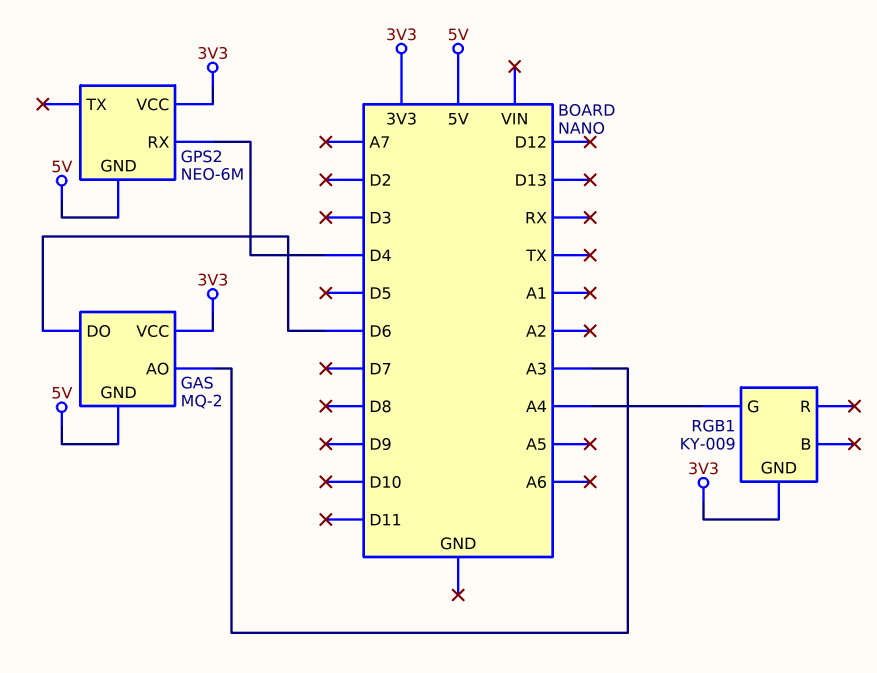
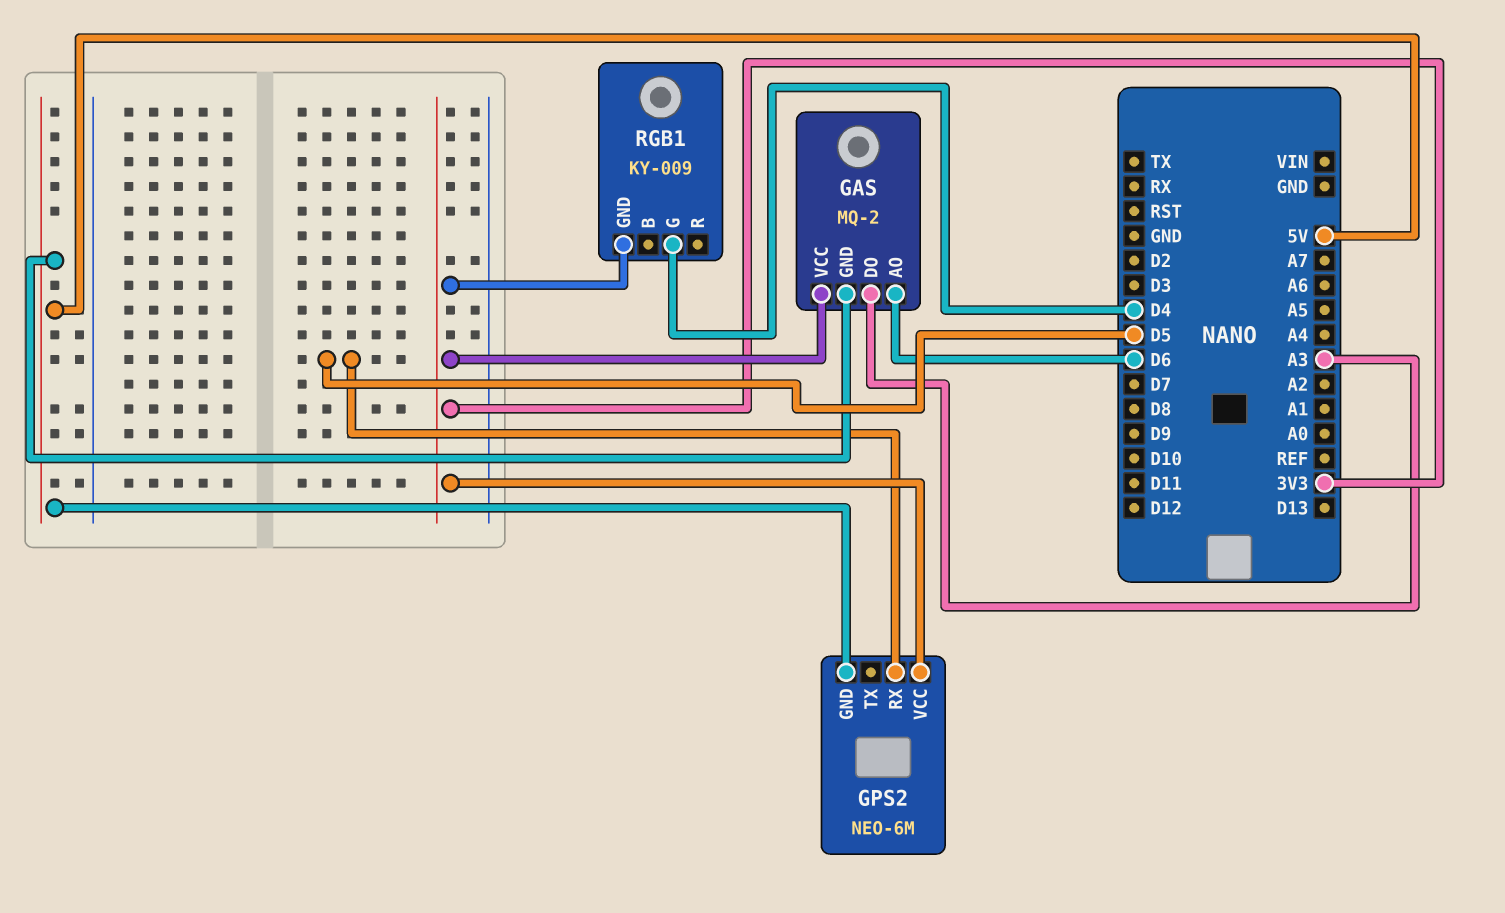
GAS pin AO: A3 -> D6
GAS pin DO: D6 -> A3
GPS2 pin RX: D4 -> D5
RGB1 pin G: A4 -> D4

